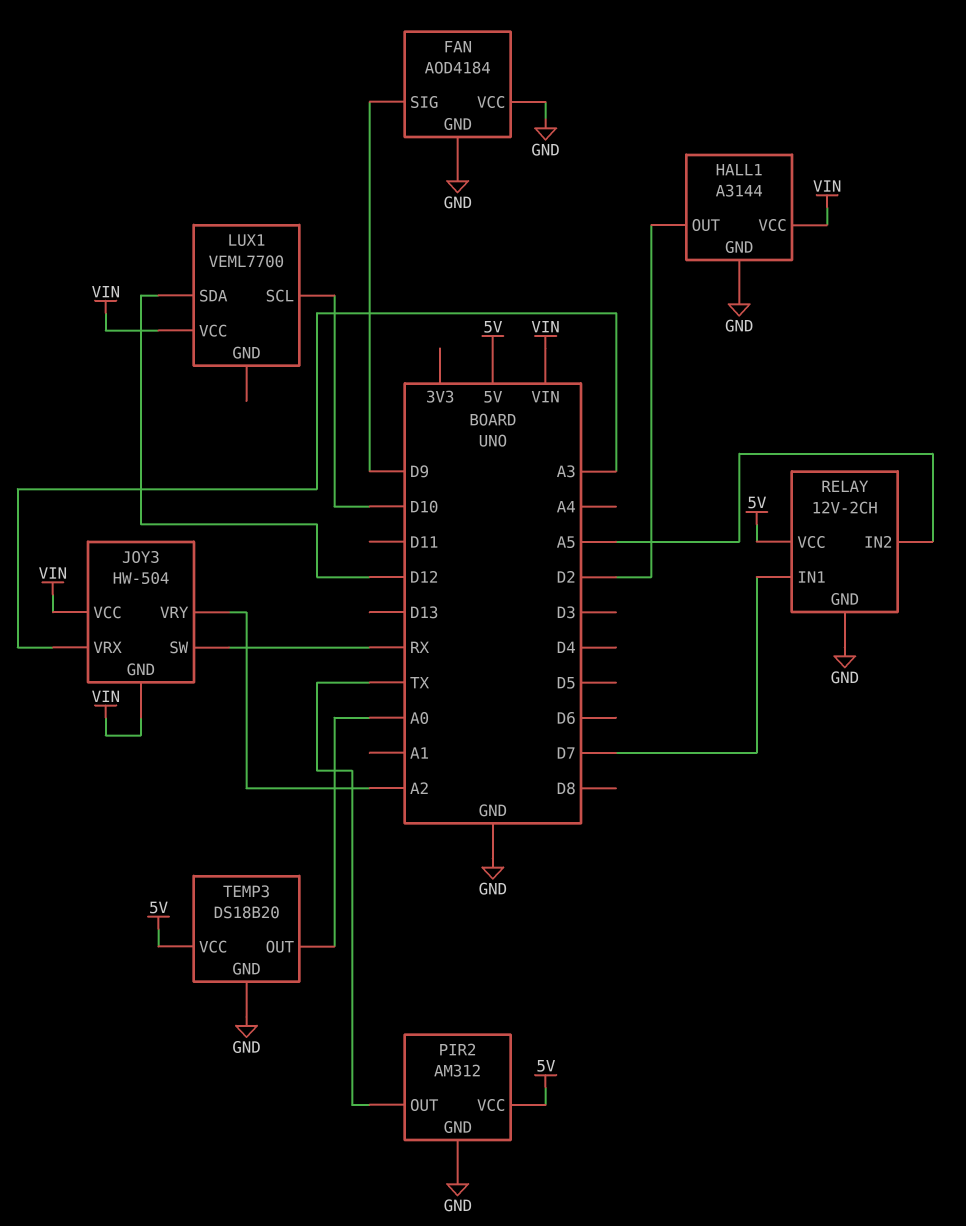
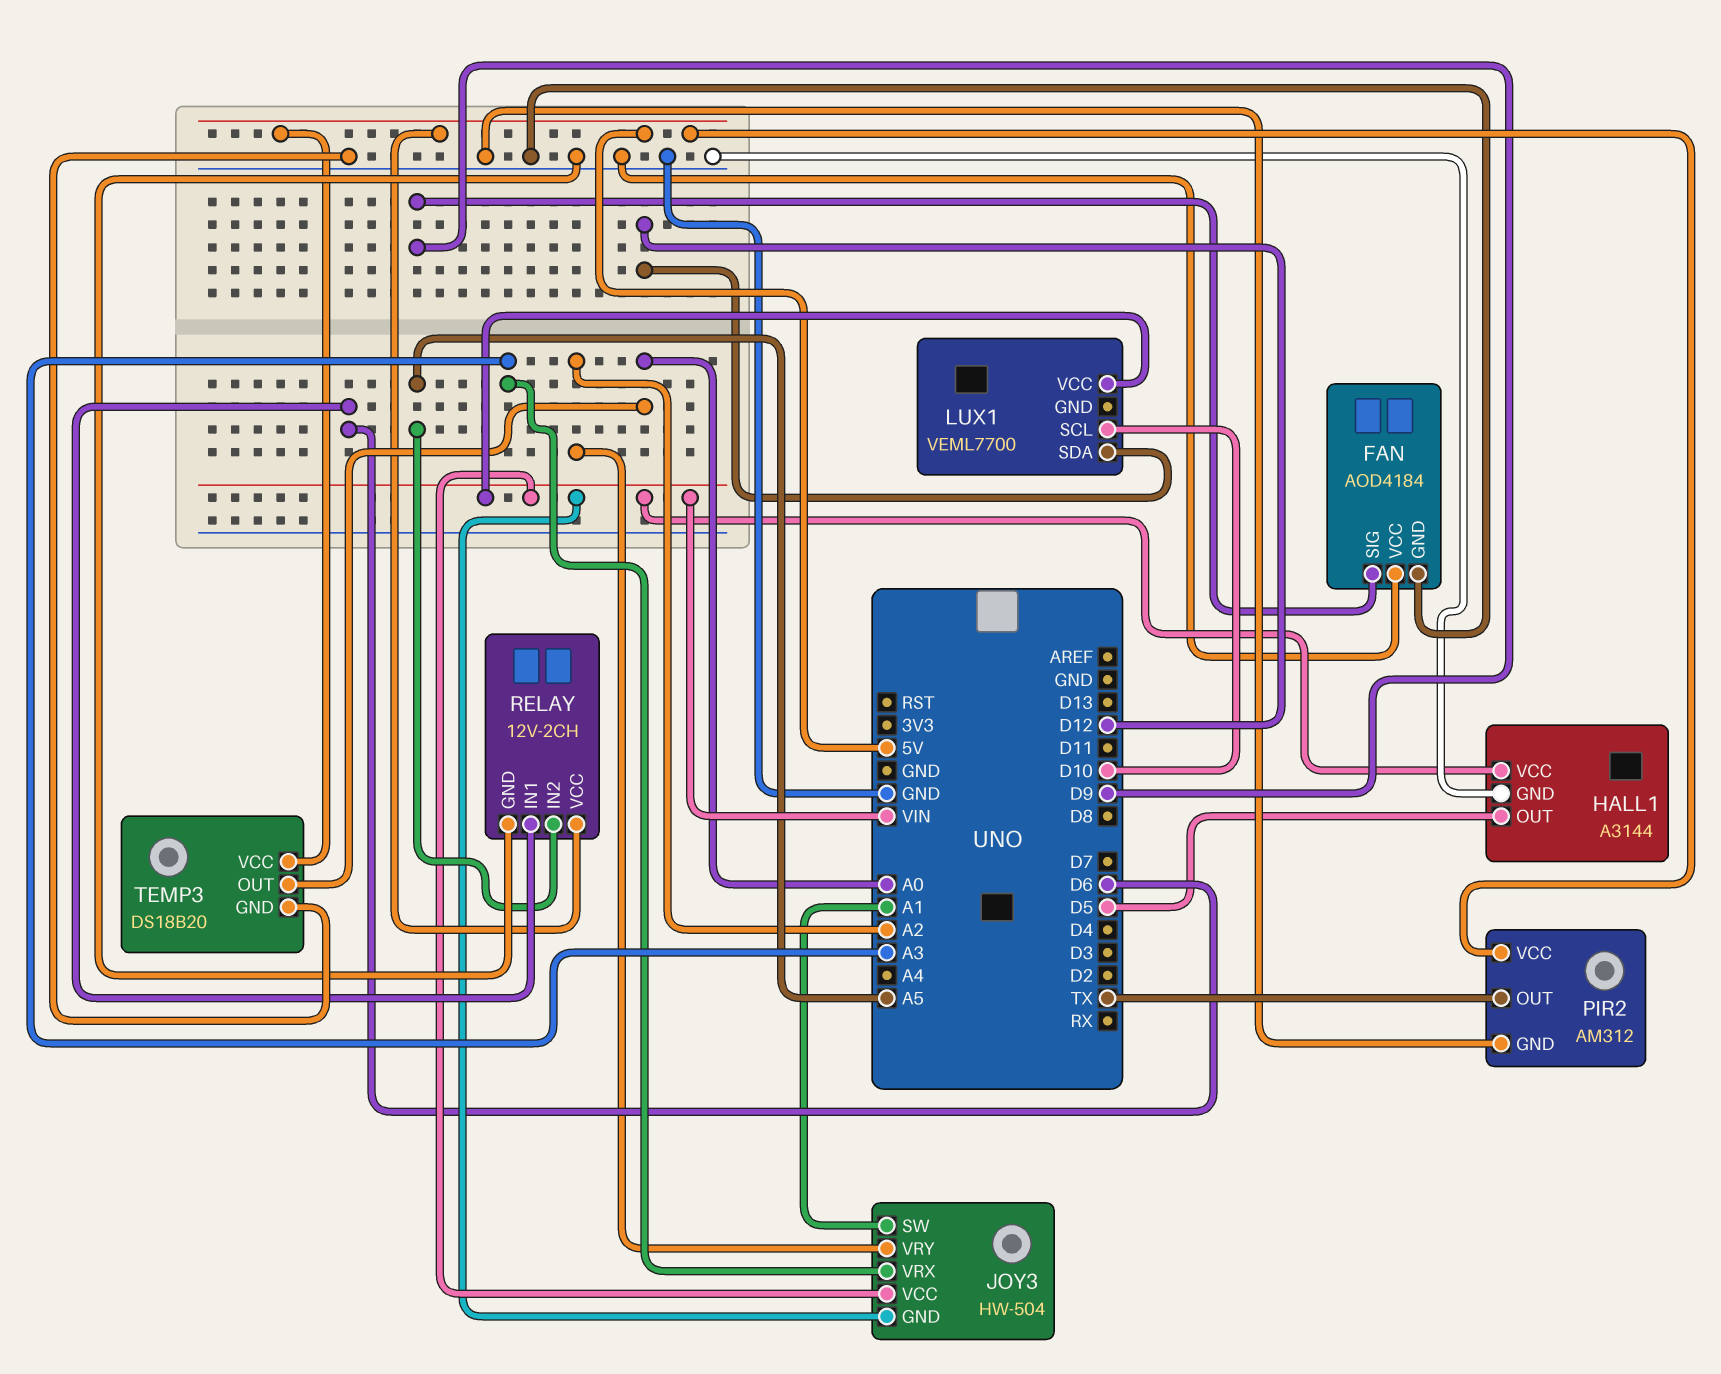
HALL1 pin OUT: D2 -> D5
JOY3 pin SW: RX -> A1
RELAY pin IN1: D7 -> D6

